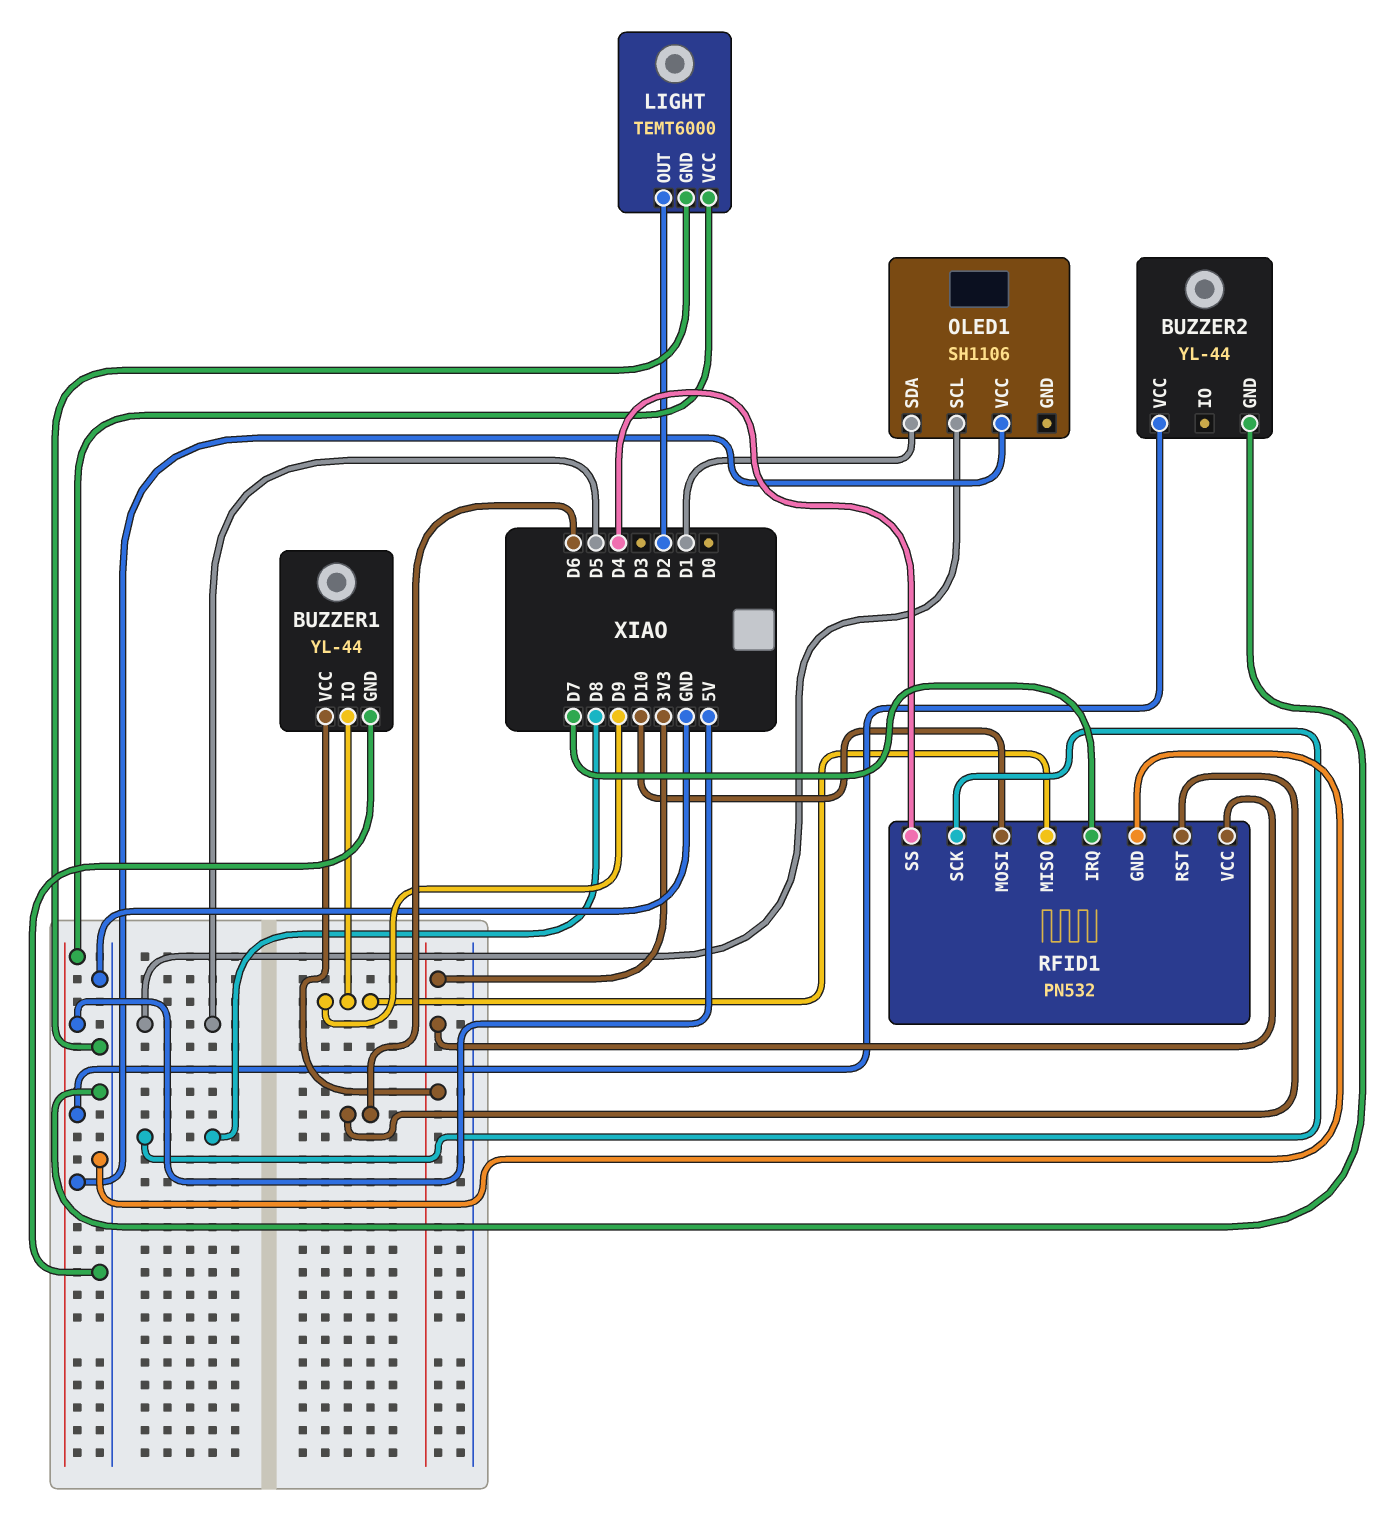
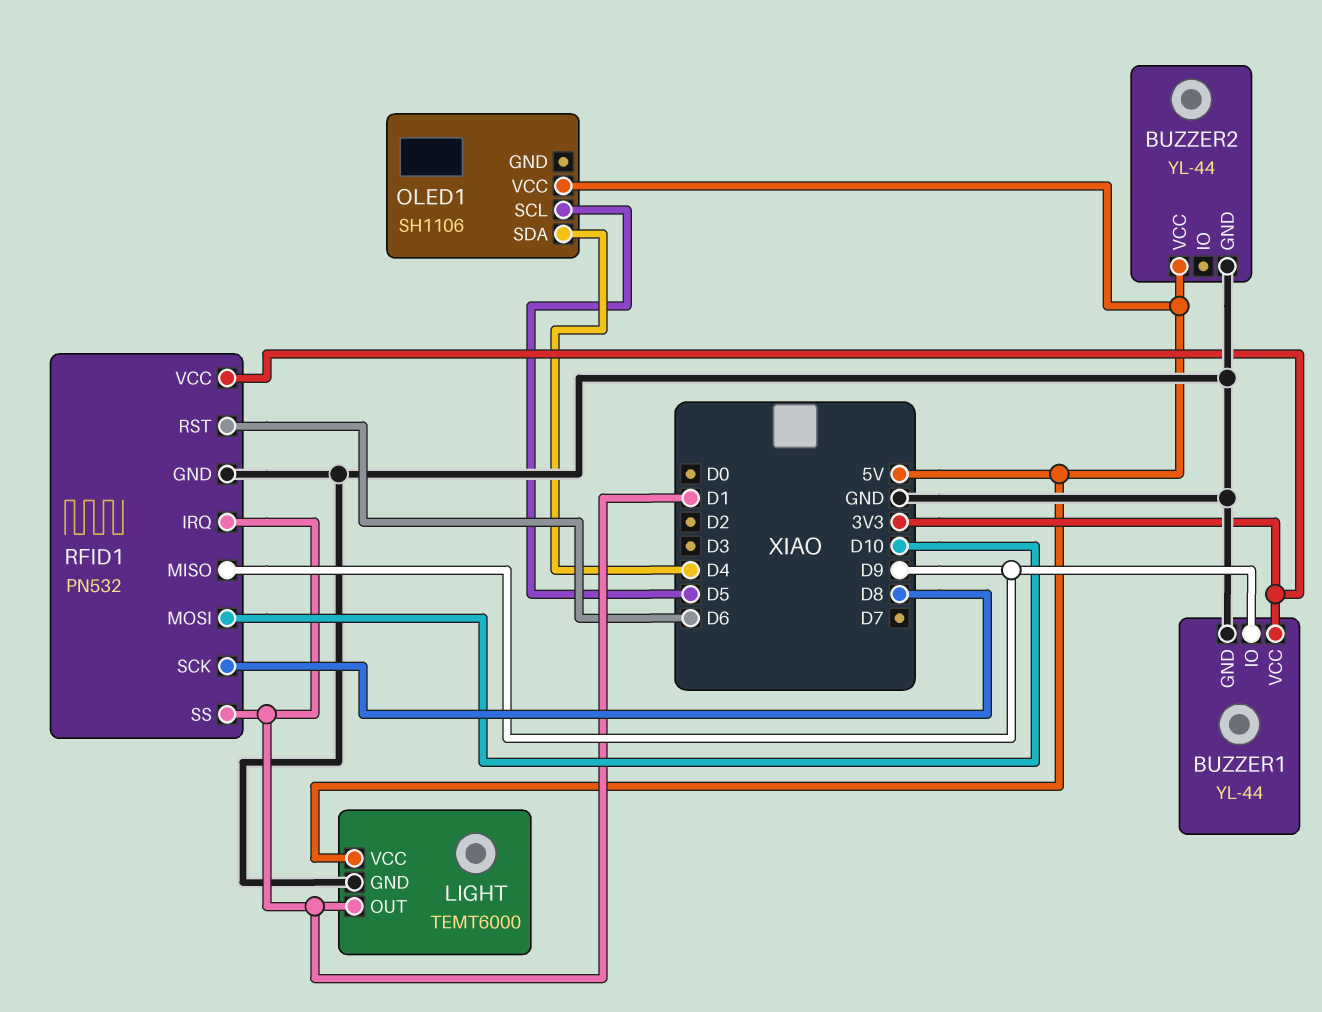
LIGHT pin OUT: D2 -> D1
OLED1 pin SDA: D1 -> D4
RFID1 pin IRQ: D7 -> D1
RFID1 pin SS: D4 -> D1

